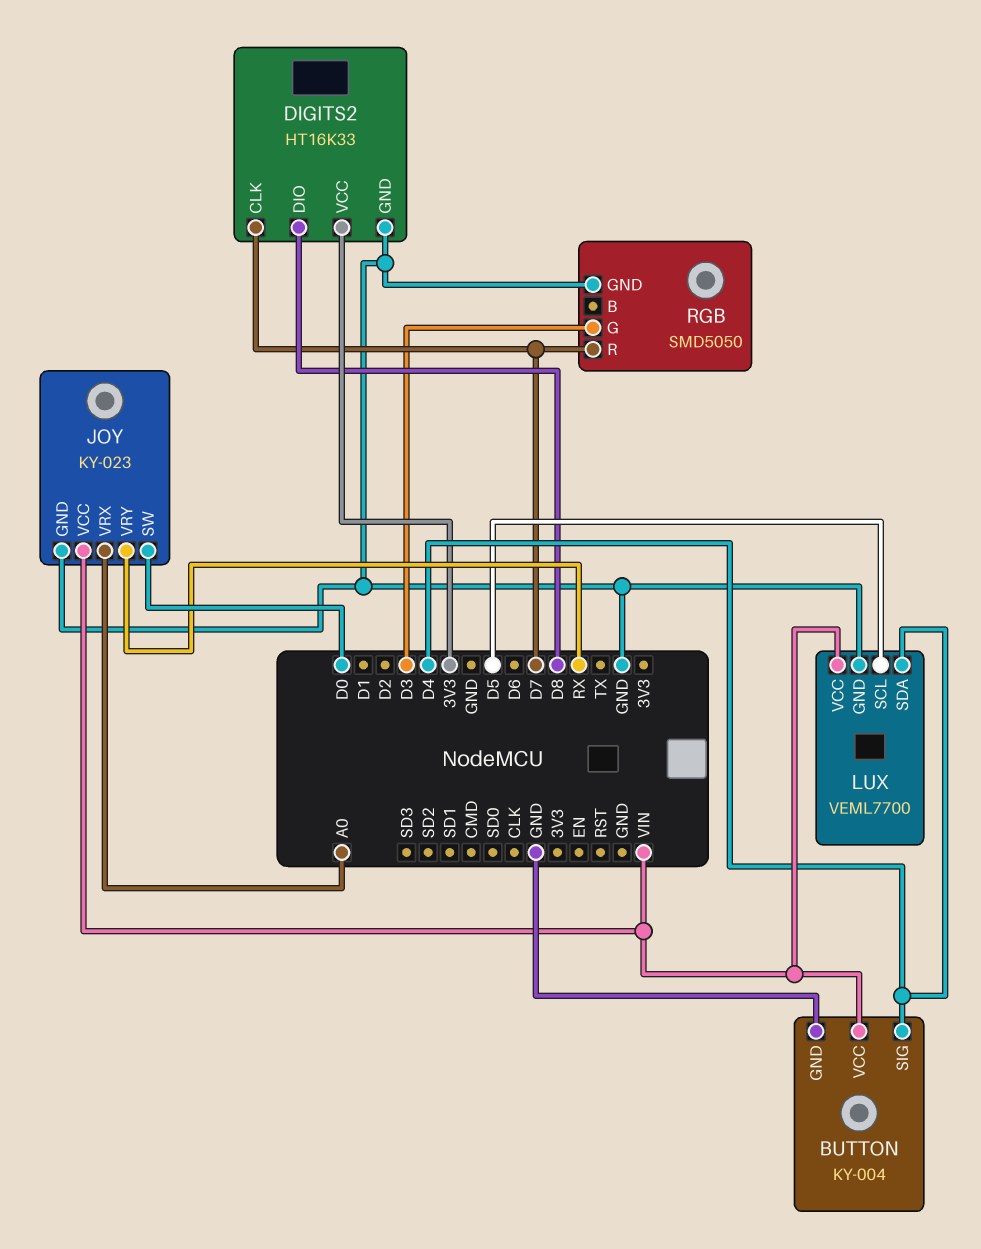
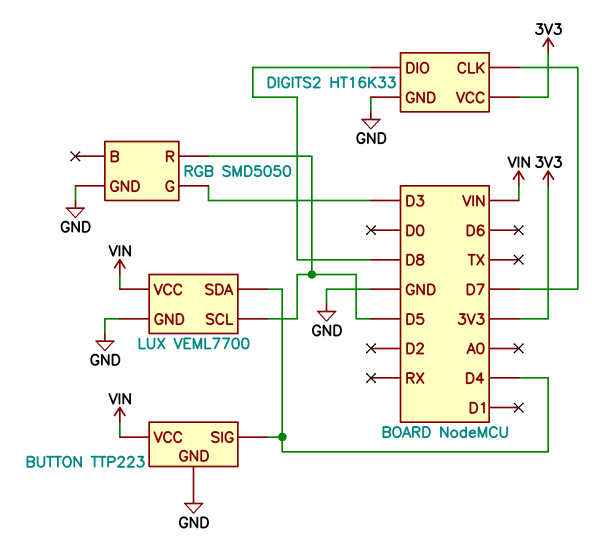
BUTTON: KY-004 -> TTP223
JOY: KY-023 -> none
JOY pin GND: GND -> none
JOY pin SW: D0 -> none
JOY pin VCC: VIN -> none
JOY pin VRX: A0 -> none
JOY pin VRY: RX -> none
RGB pin R: D7 -> D5

